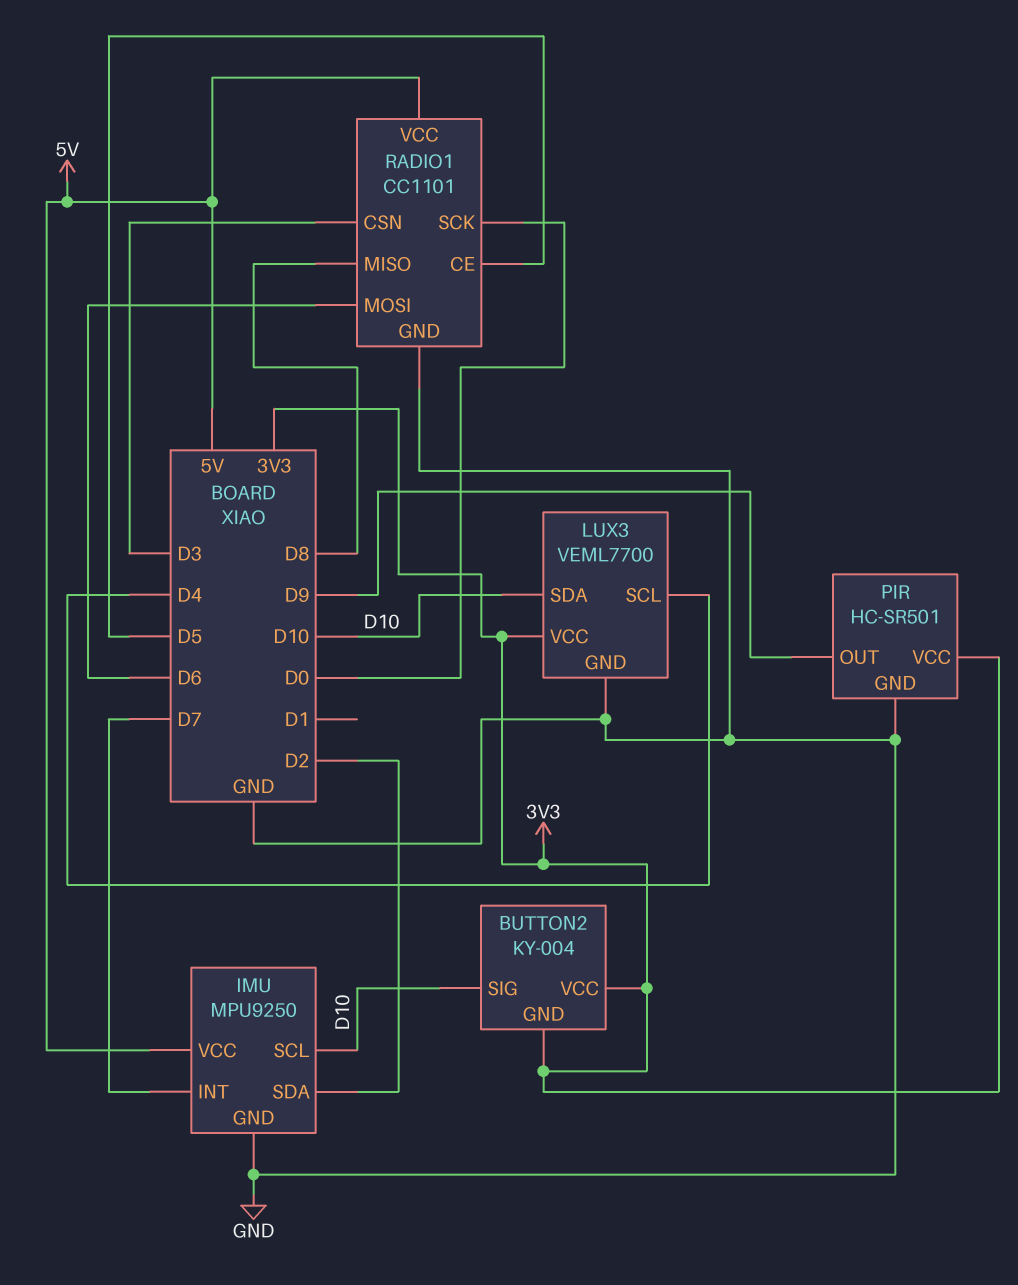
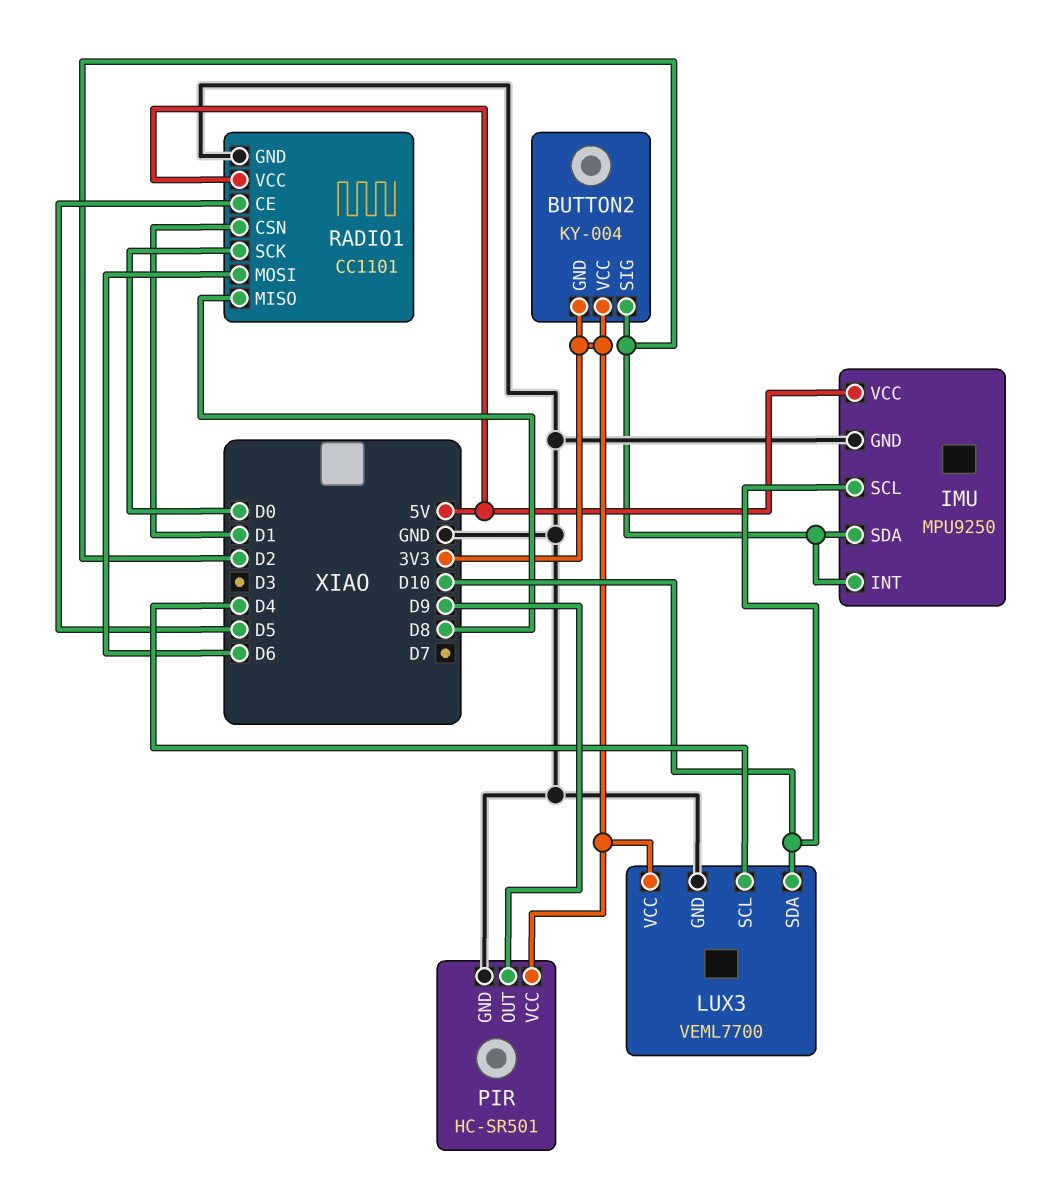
BUTTON2 pin SIG: D10 -> D2
IMU pin INT: D7 -> D2
RADIO1 pin CSN: D3 -> D1

